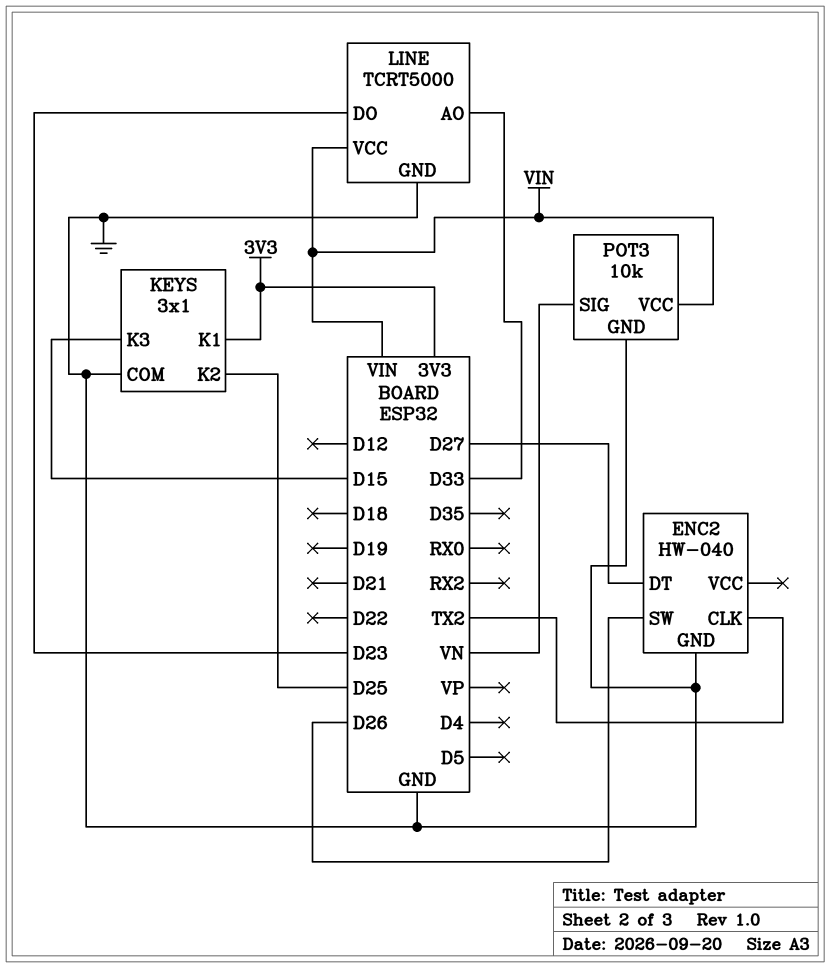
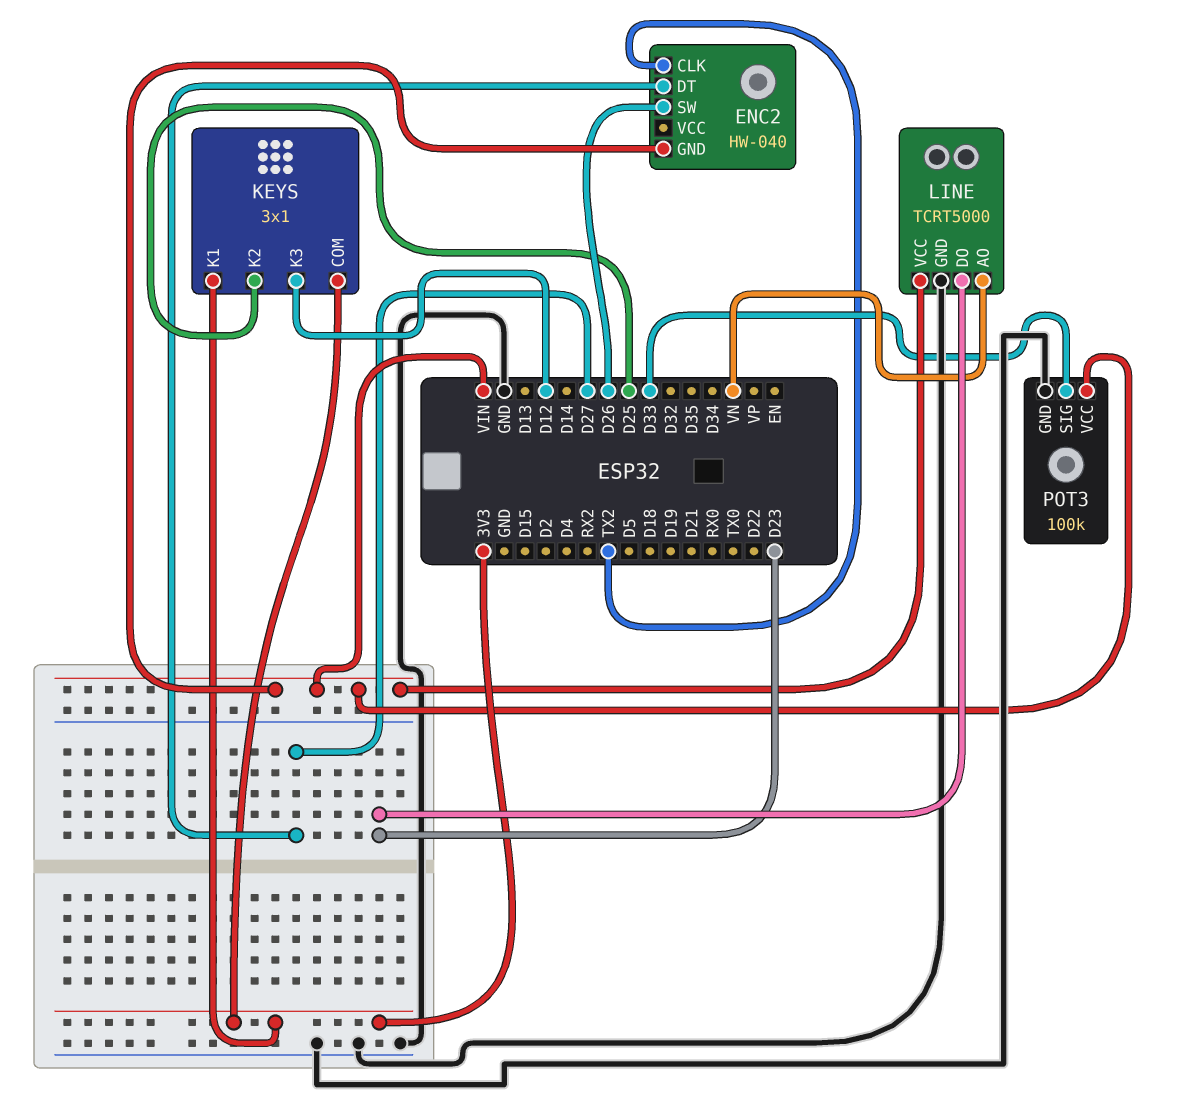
ENC2 pin GND: GND -> VIN
KEYS pin COM: GND -> 3V3
KEYS pin K3: D15 -> D12
LINE pin AO: D33 -> VN
POT3: 10k -> 100k
POT3 pin SIG: VN -> D33

